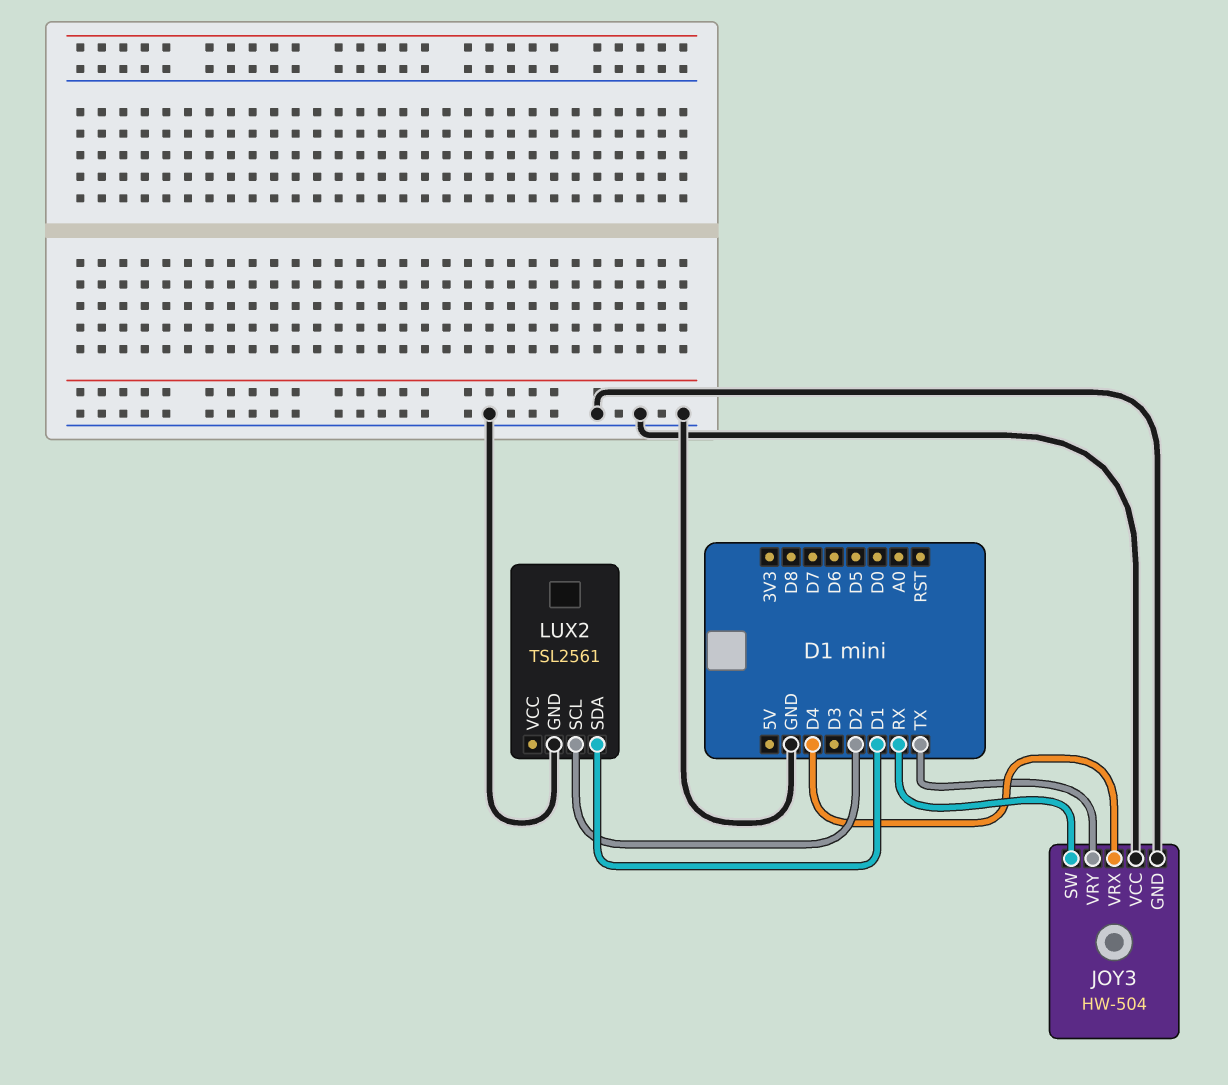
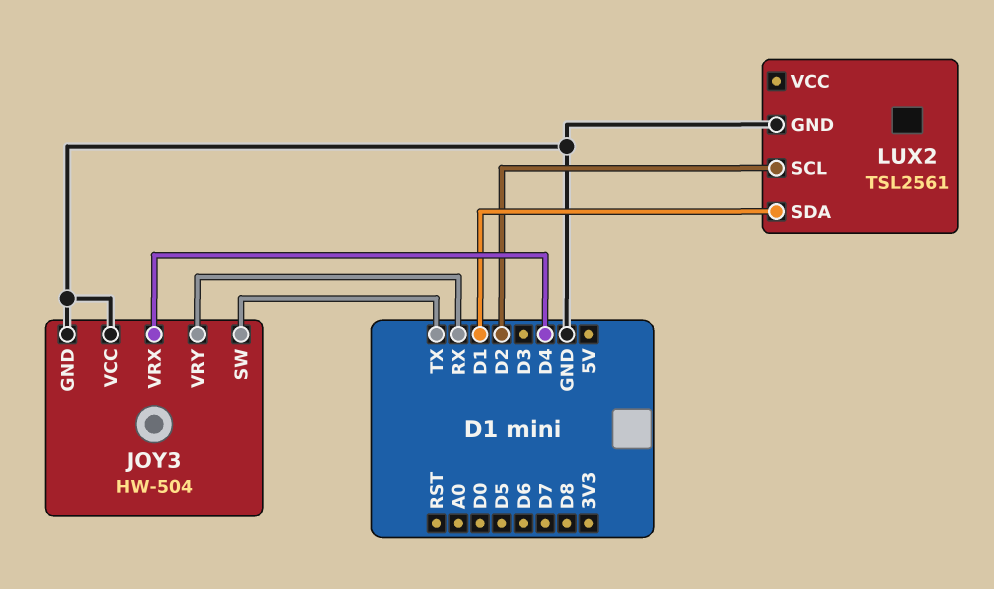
JOY3 pin SW: RX -> TX
JOY3 pin VRY: TX -> RX

